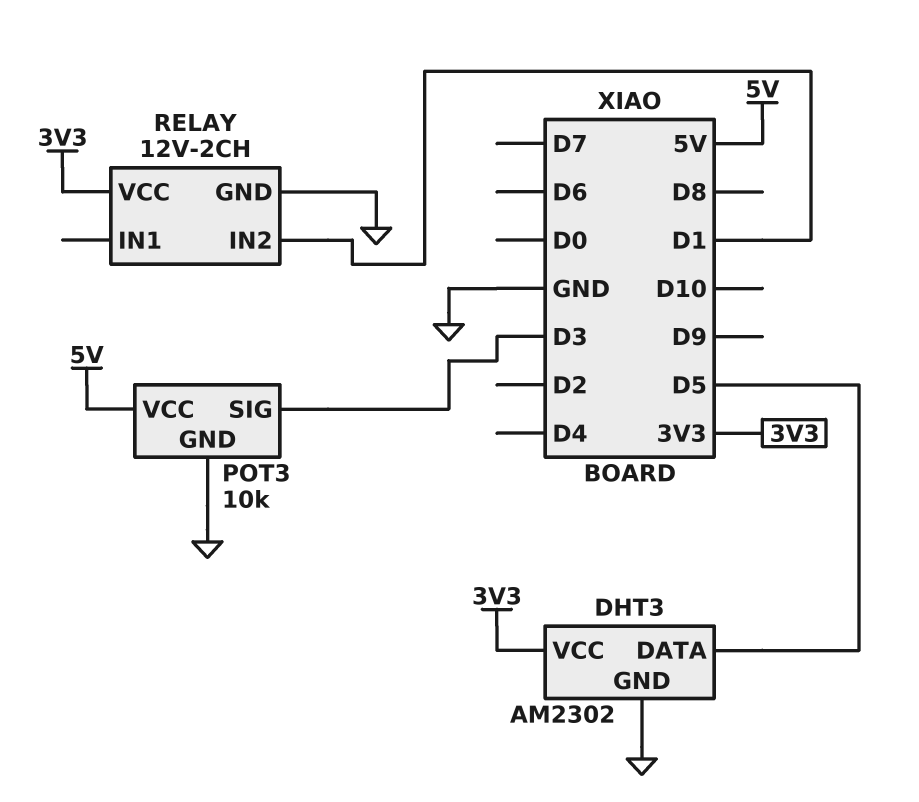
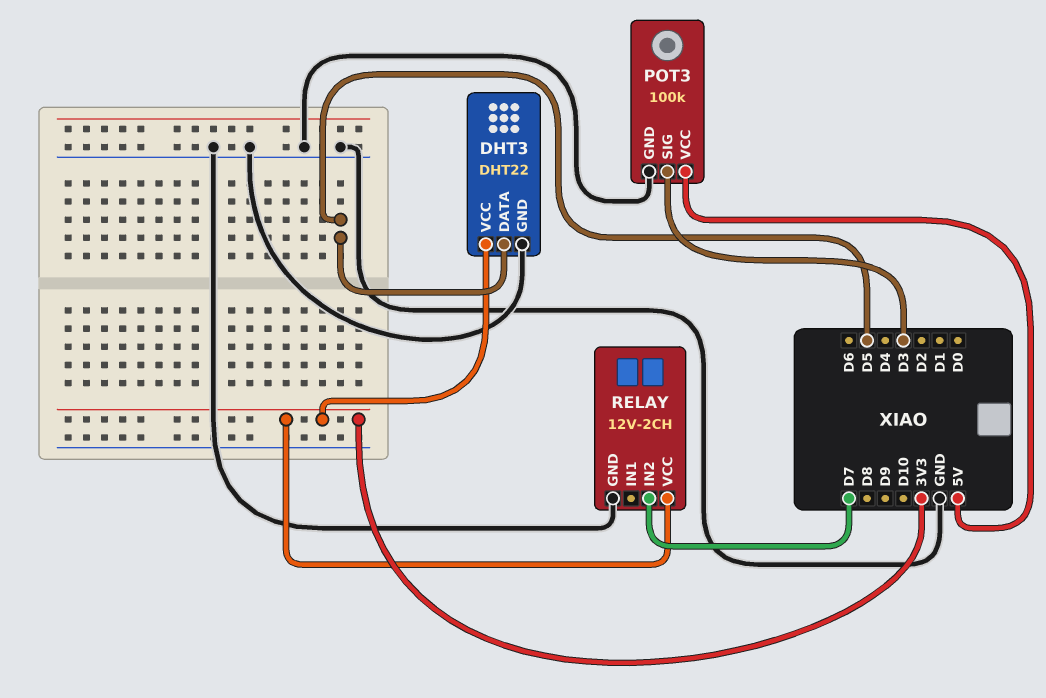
DHT3: AM2302 -> DHT22
POT3: 10k -> 100k
RELAY pin IN2: D1 -> D7

